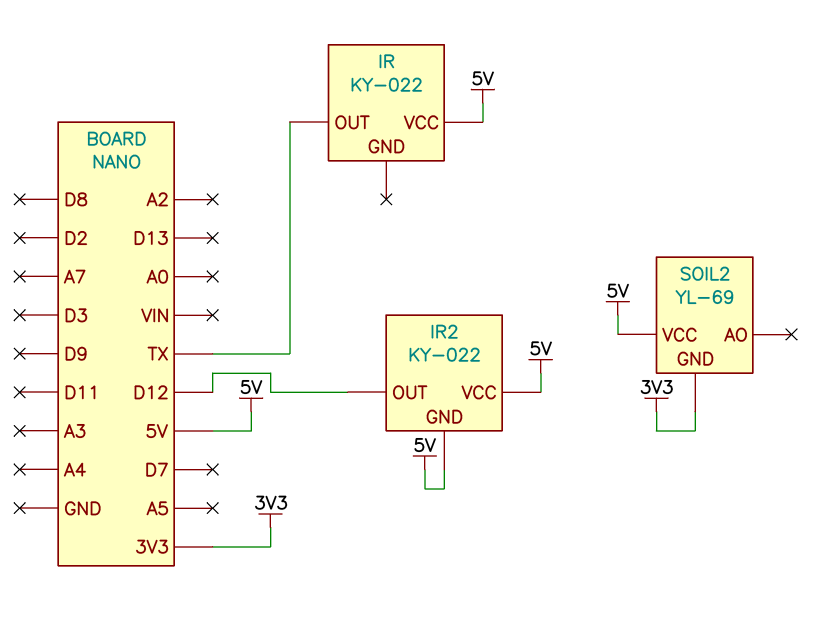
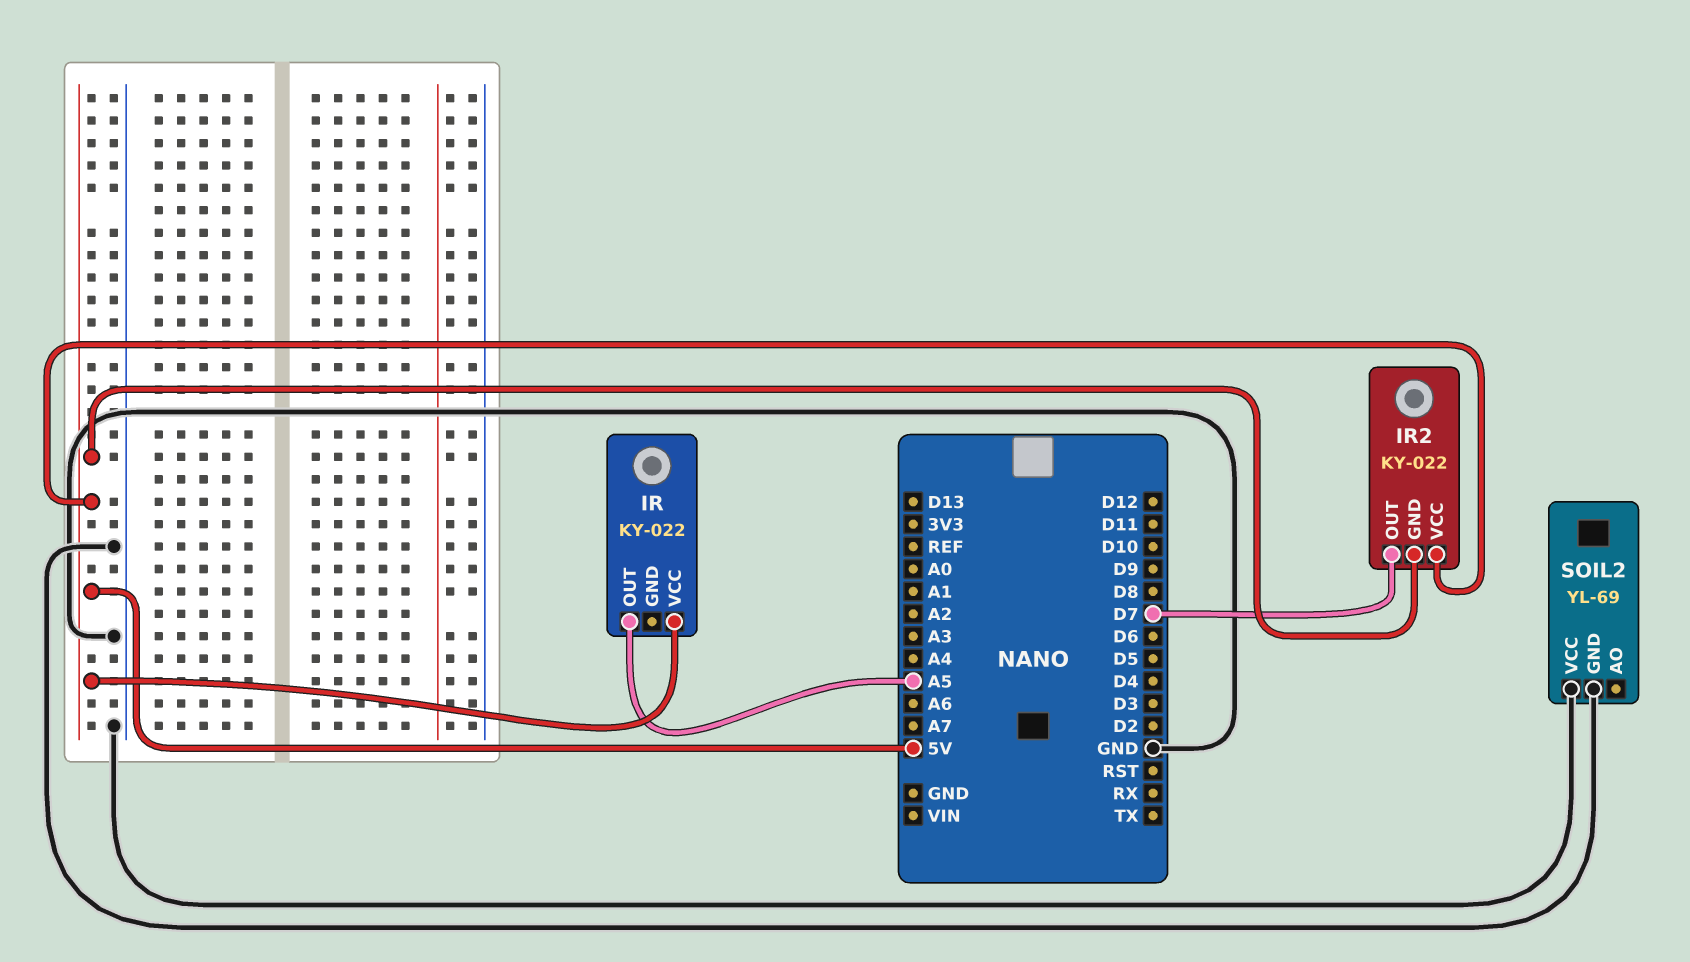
IR pin OUT: TX -> A5
IR2 pin OUT: D12 -> D7
SOIL2 pin GND: 3V3 -> GND
SOIL2 pin VCC: 5V -> GND

